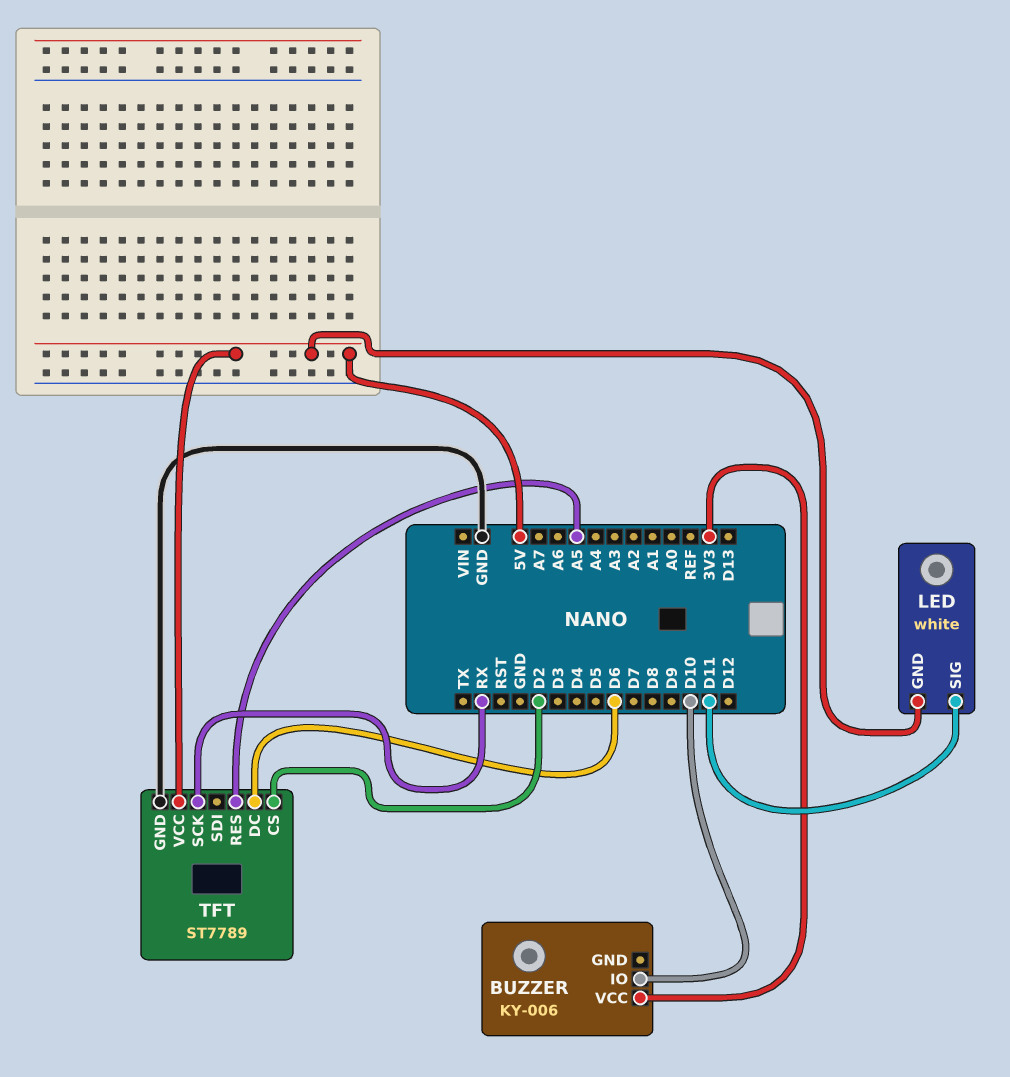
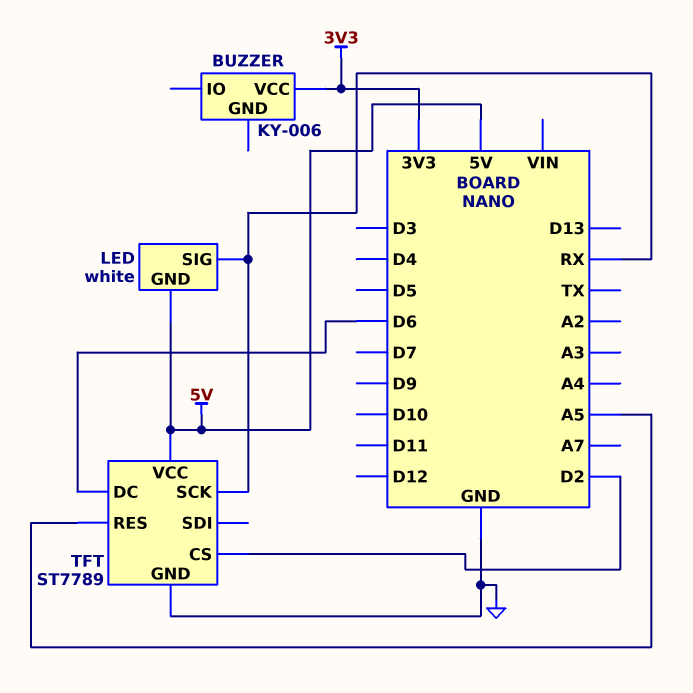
BUZZER pin IO: D10 -> none
LED pin SIG: D11 -> RX

